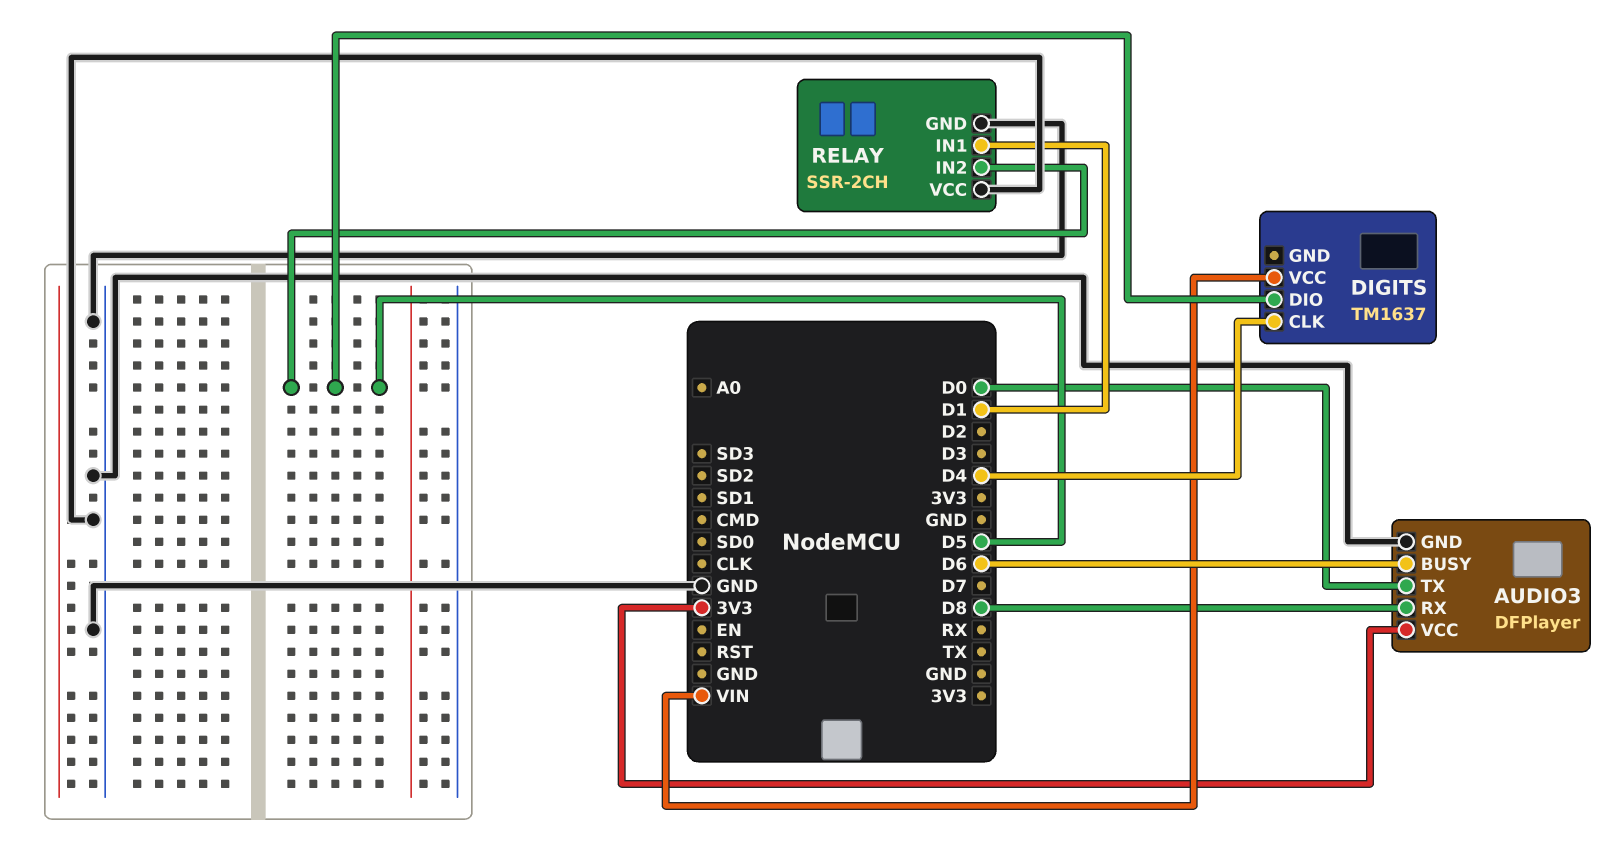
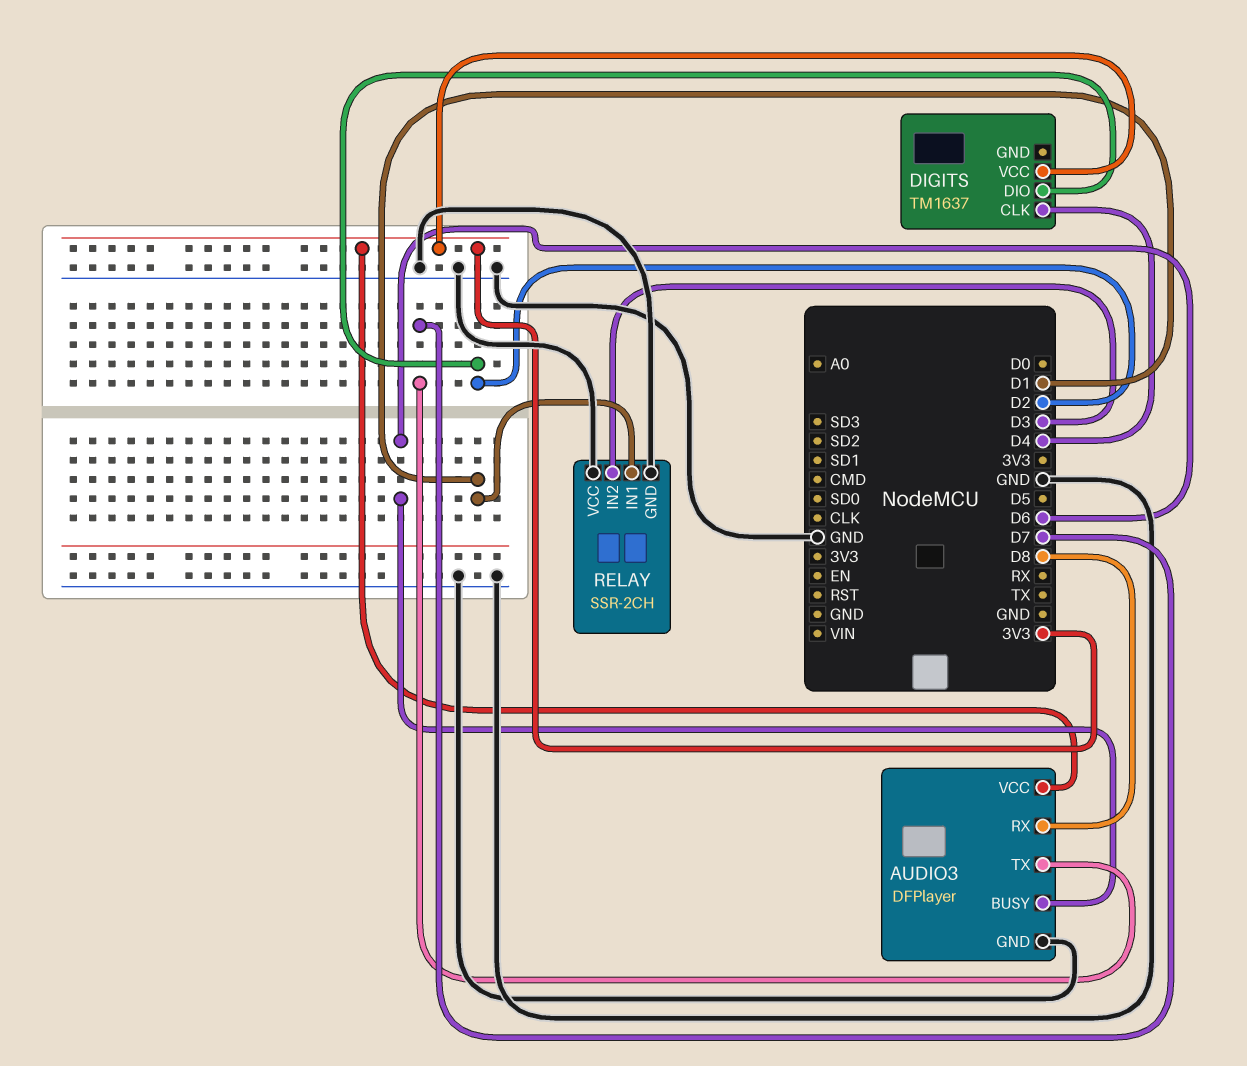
AUDIO3 pin TX: D0 -> D7
DIGITS pin DIO: D5 -> D2
DIGITS pin VCC: VIN -> 3V3
RELAY pin IN2: D5 -> D3

